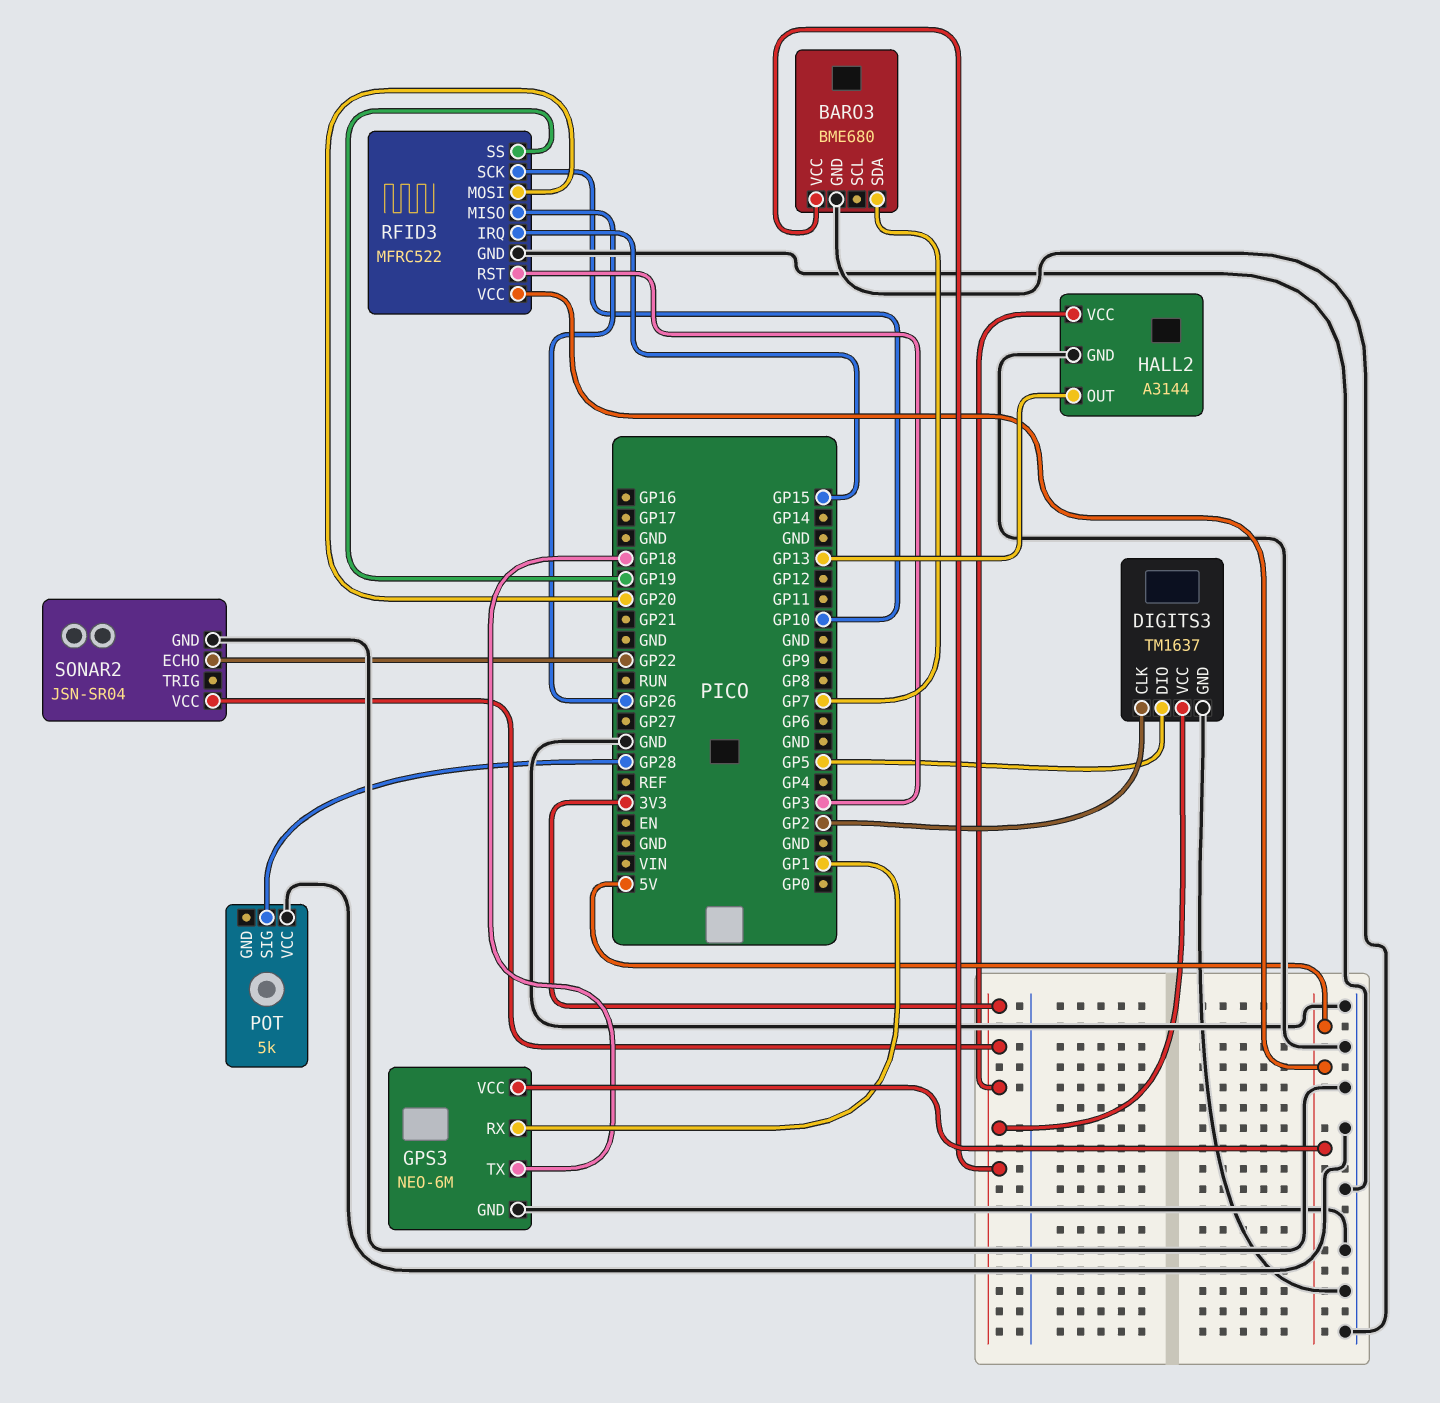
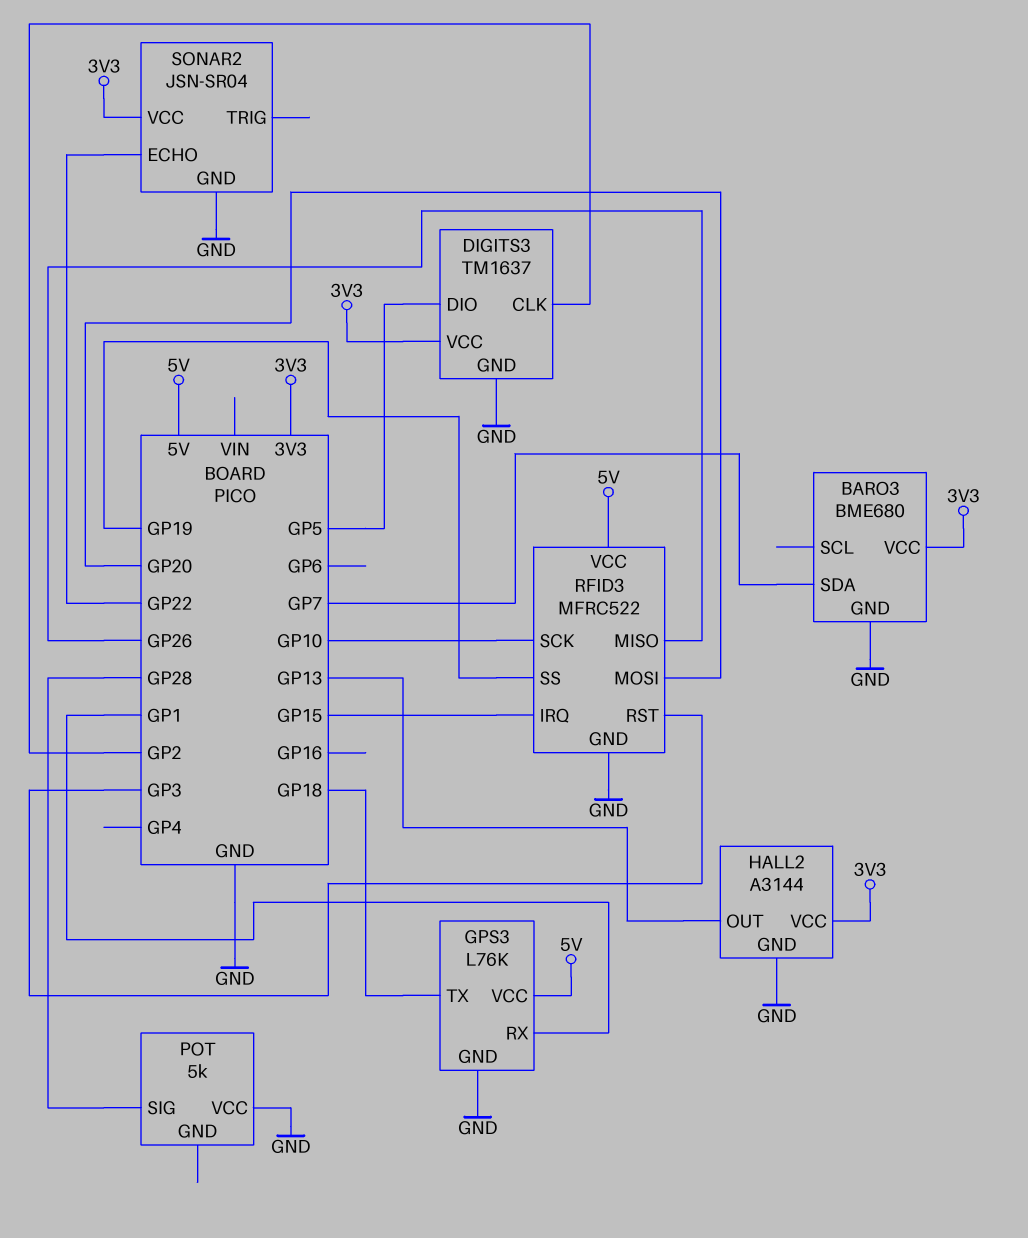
GPS3: NEO-6M -> L76K

